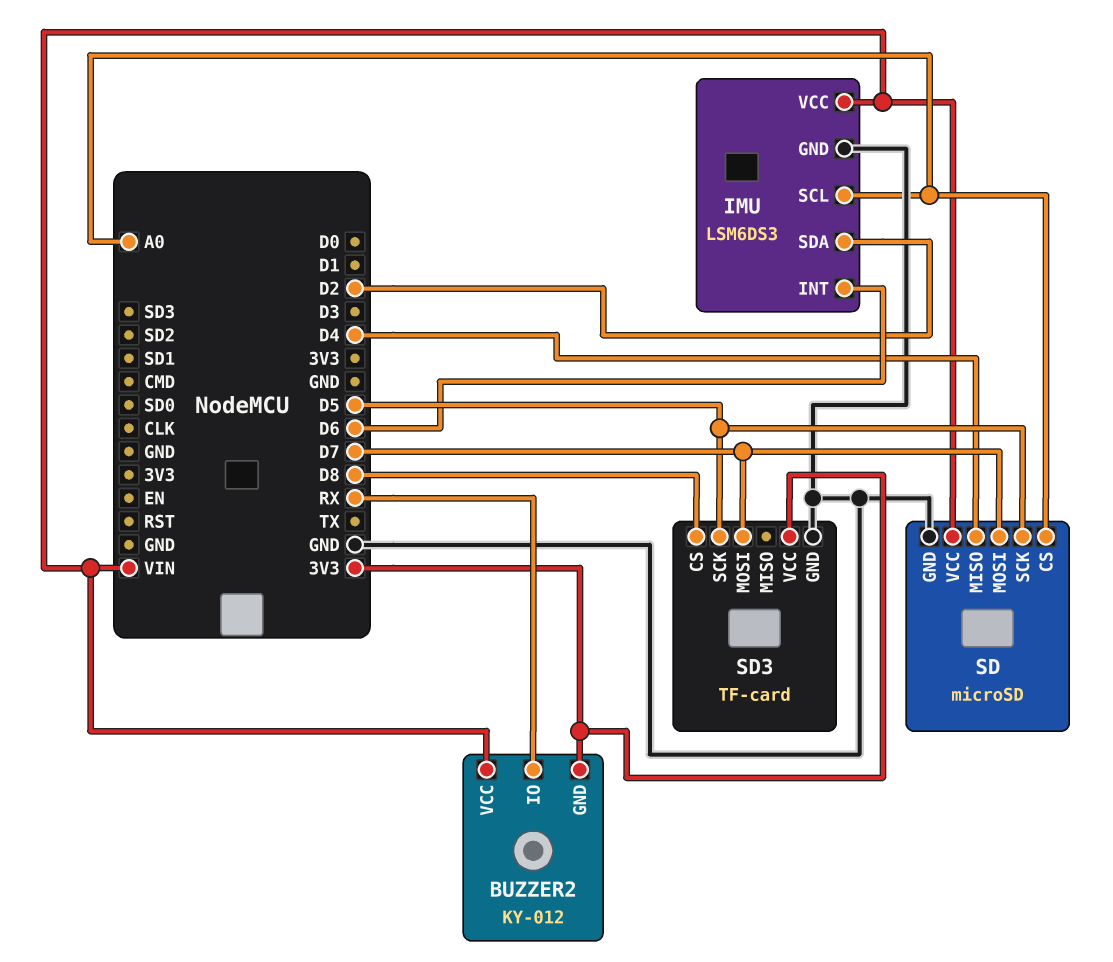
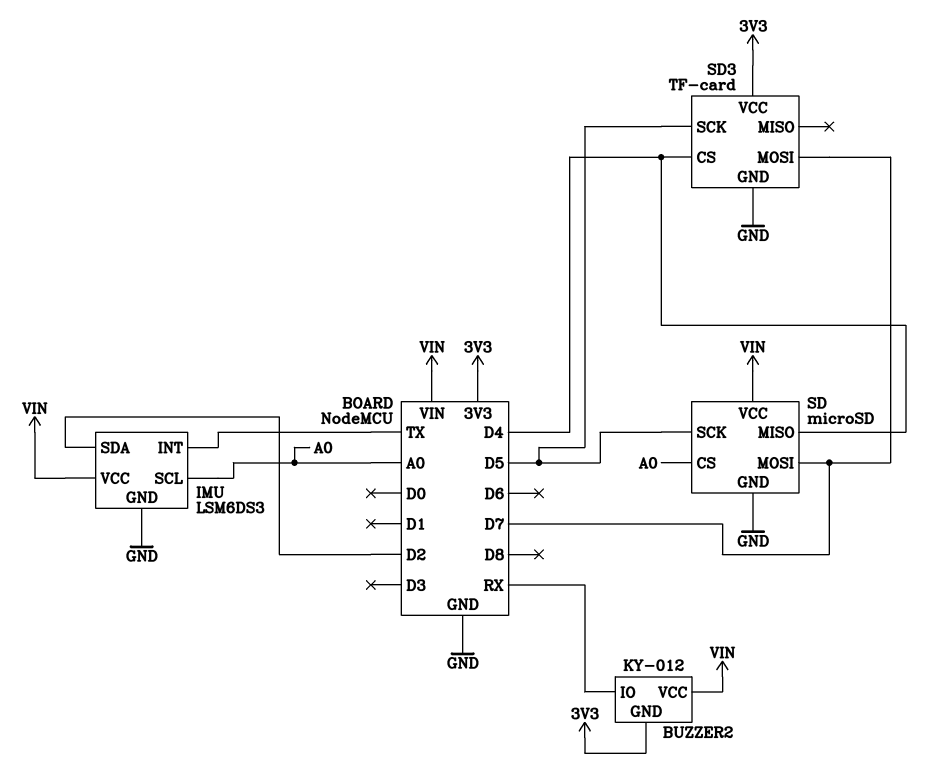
IMU pin INT: D6 -> TX
SD3 pin CS: D8 -> D4

